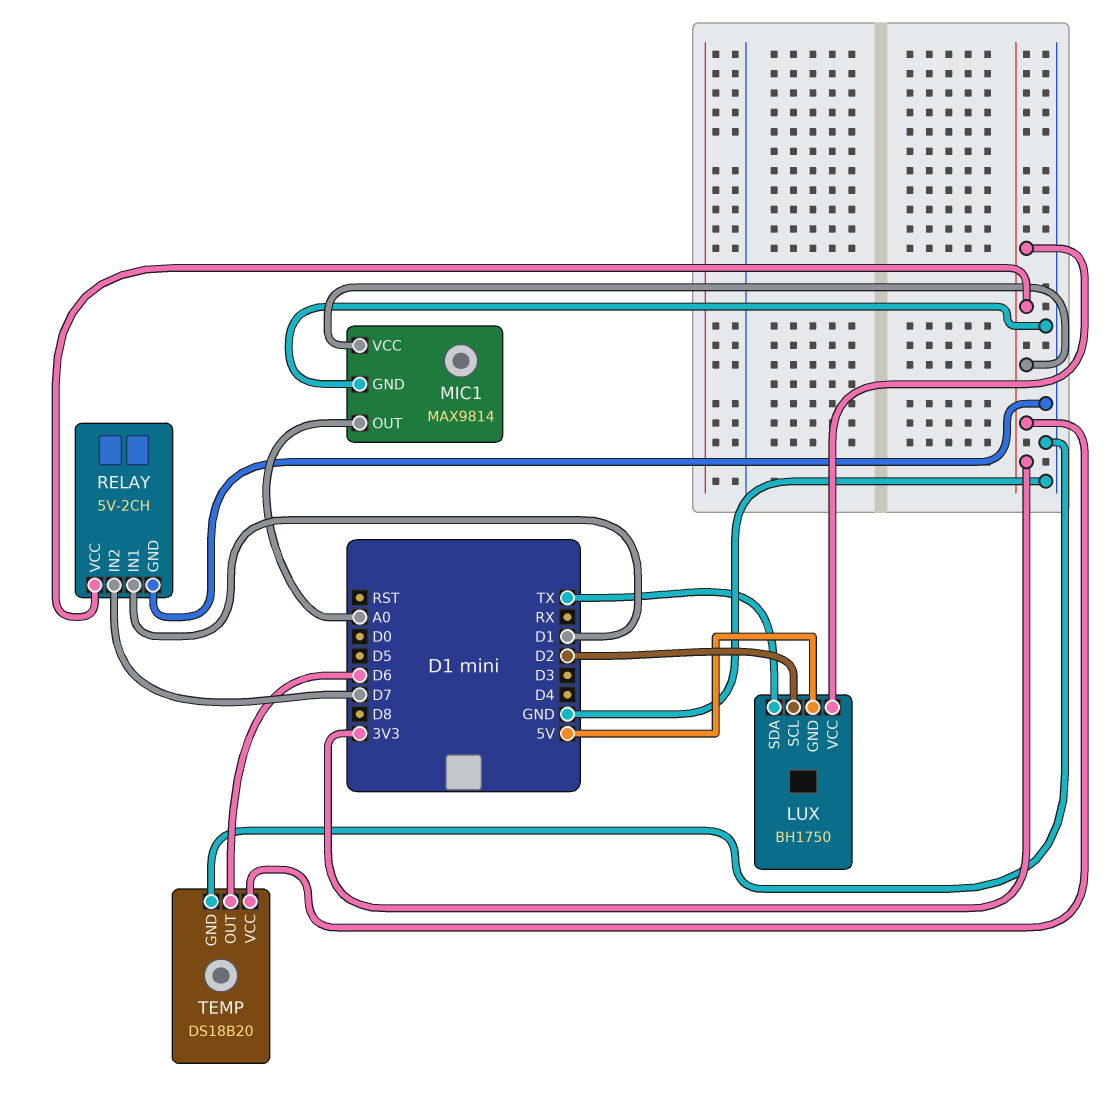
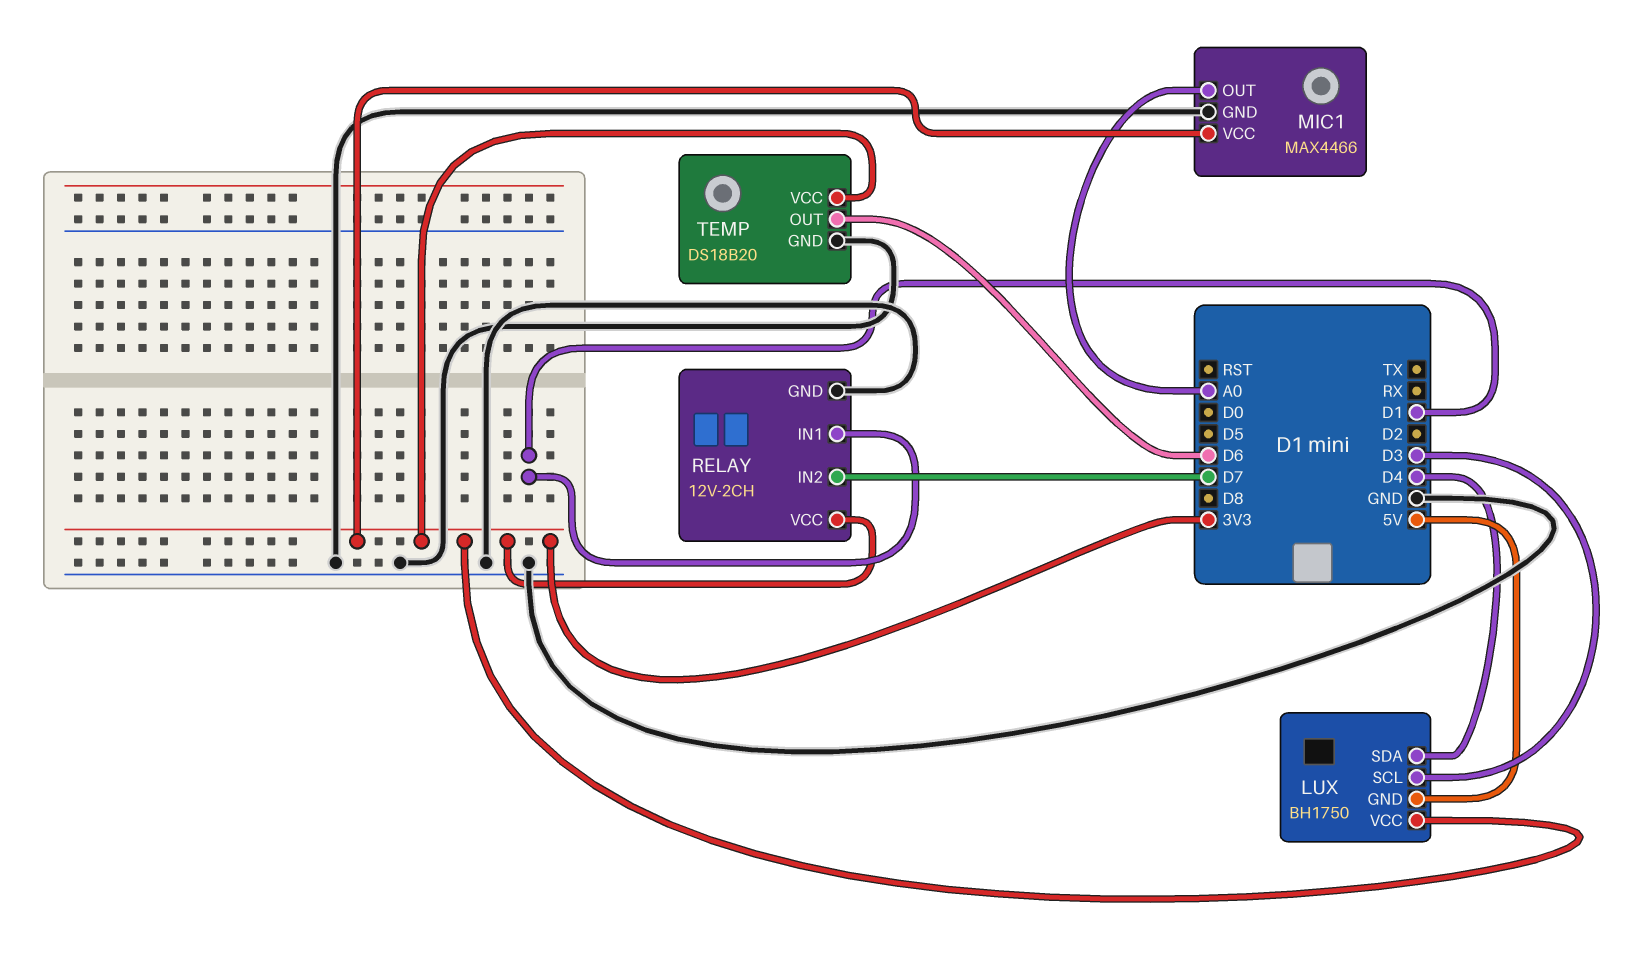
LUX pin SCL: D2 -> D3
LUX pin SDA: TX -> D4
MIC1: MAX9814 -> MAX4466
RELAY: 5V-2CH -> 12V-2CH

